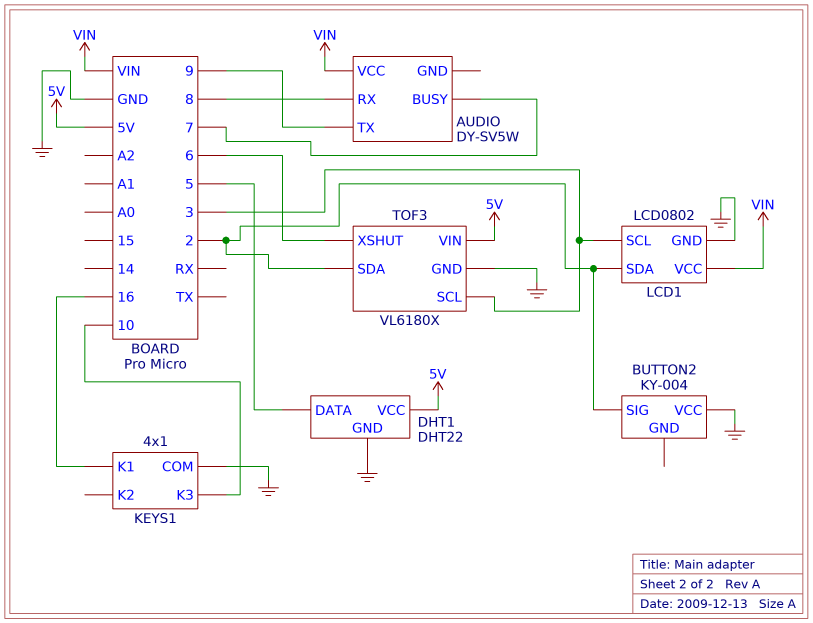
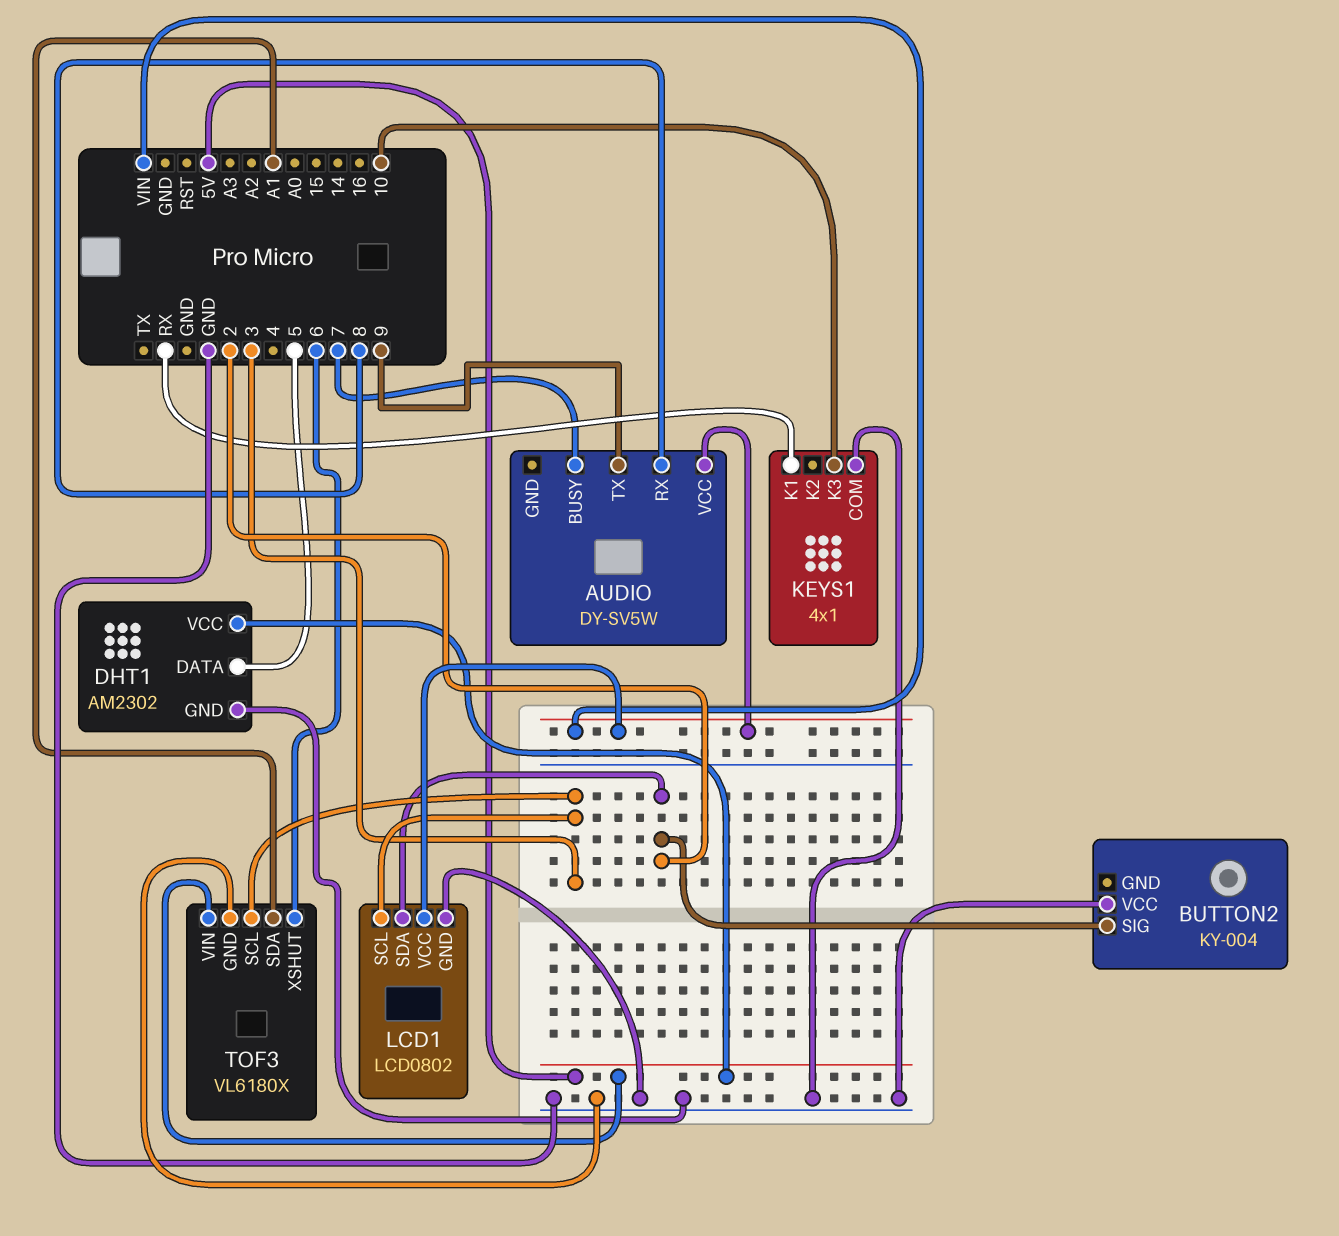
DHT1: DHT22 -> AM2302
KEYS1 pin K1: 16 -> RX
TOF3 pin SDA: 2 -> A1

